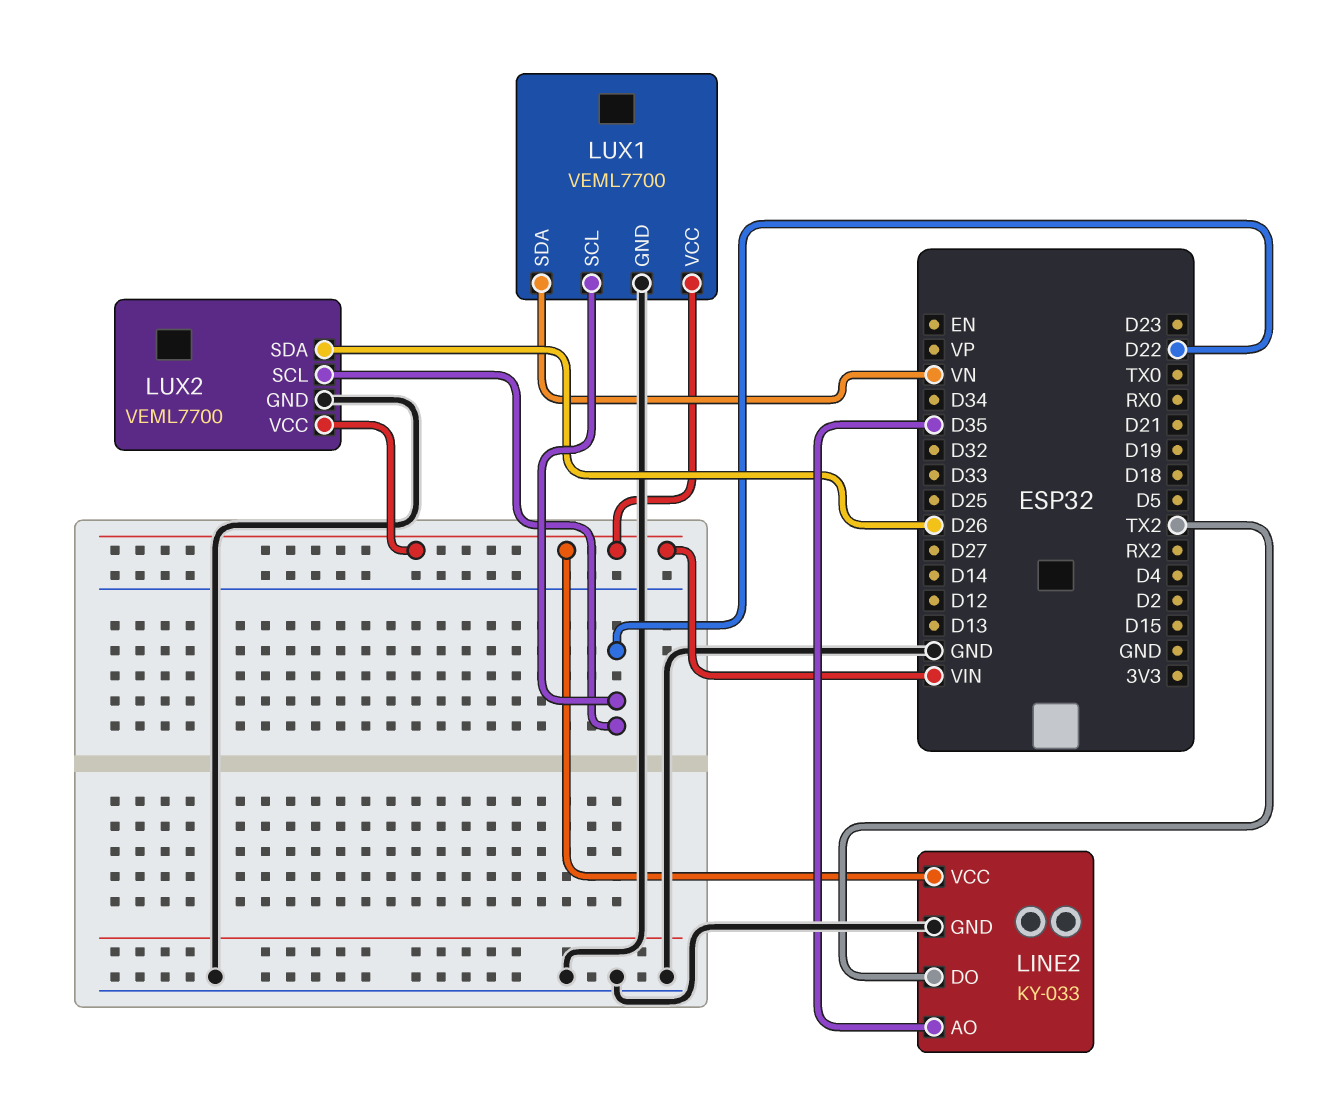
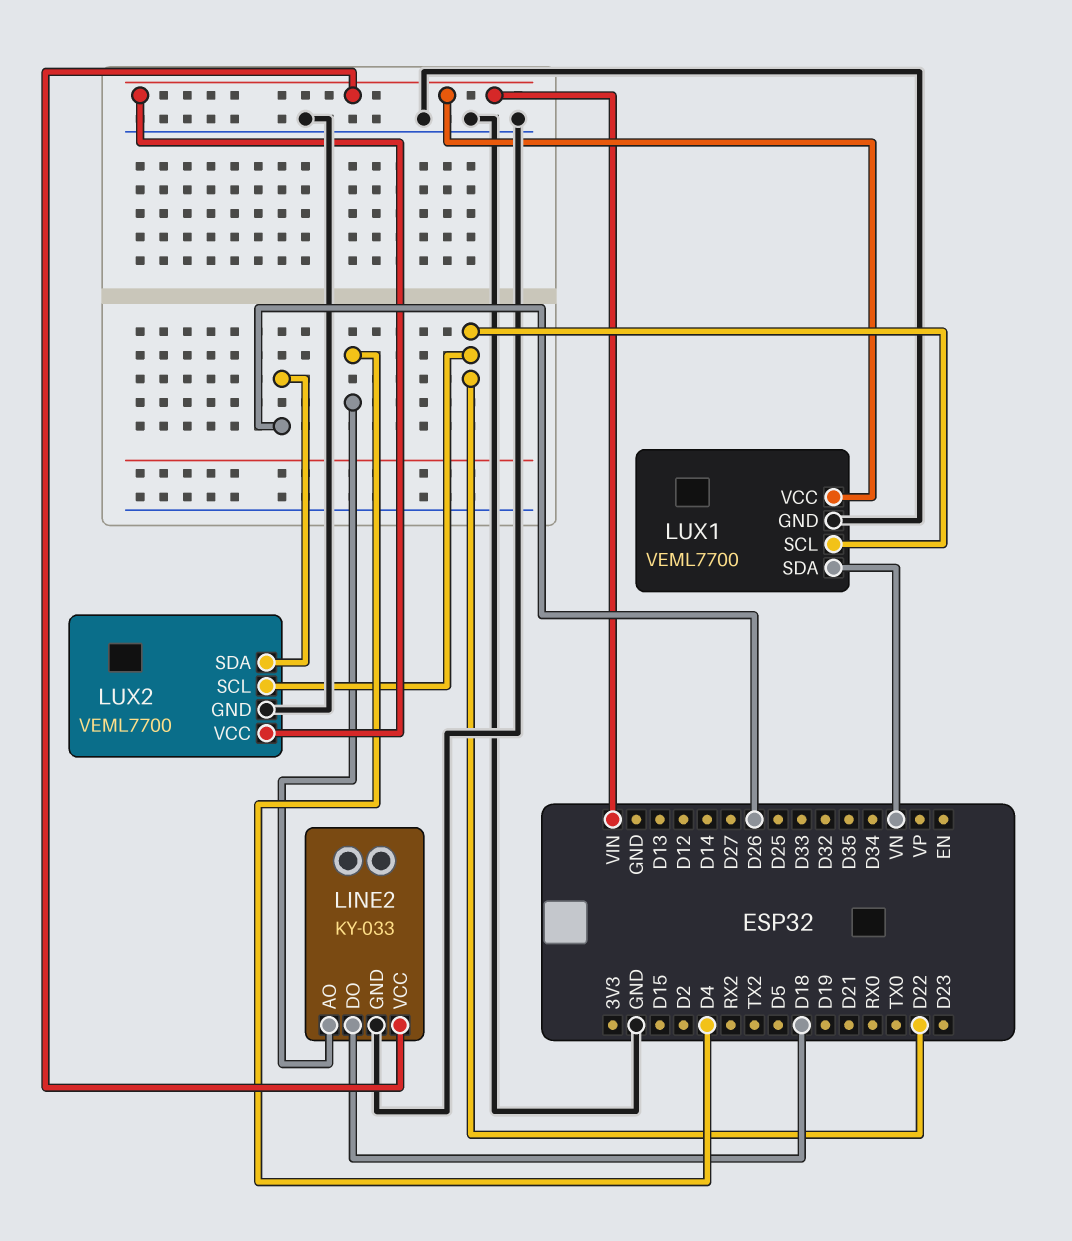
LINE2 pin AO: D35 -> D4
LINE2 pin DO: TX2 -> D18

